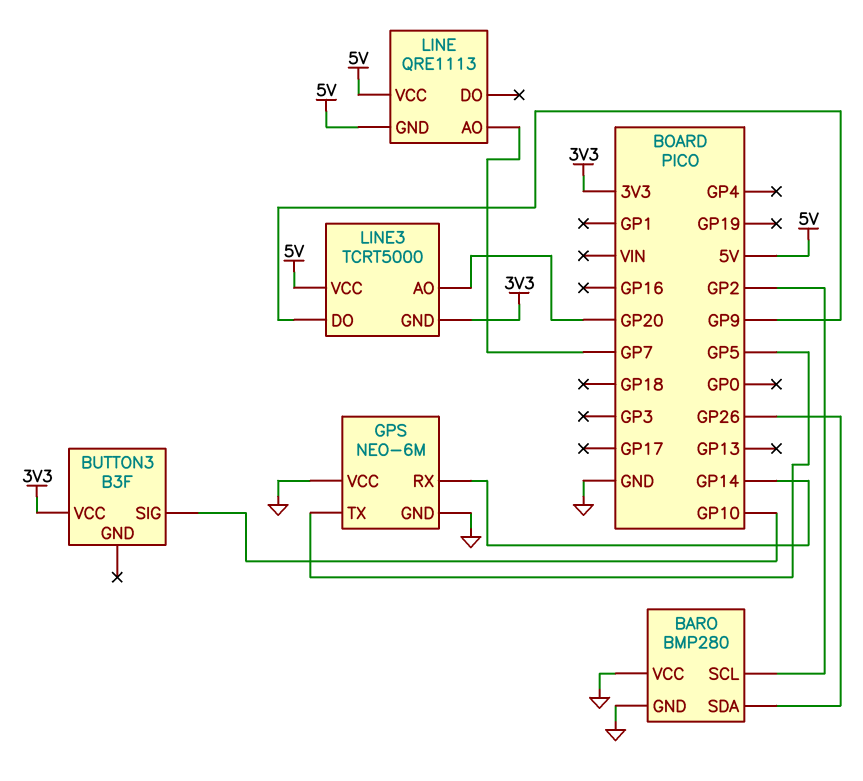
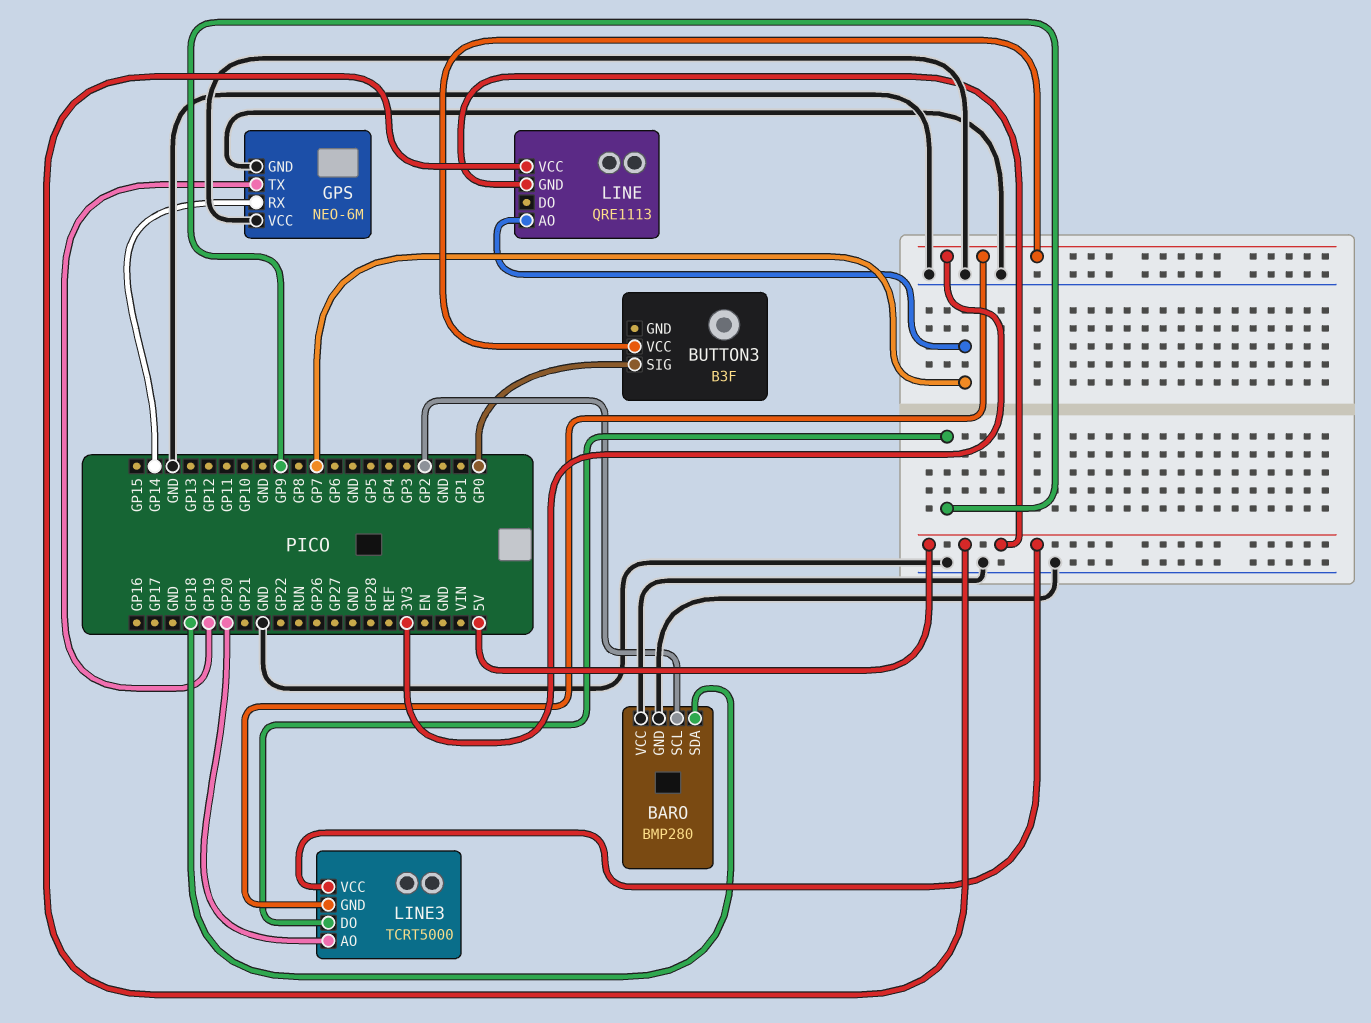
BARO pin SDA: GP26 -> GP18
BUTTON3 pin SIG: GP10 -> GP0
GPS pin TX: GP5 -> GP19

